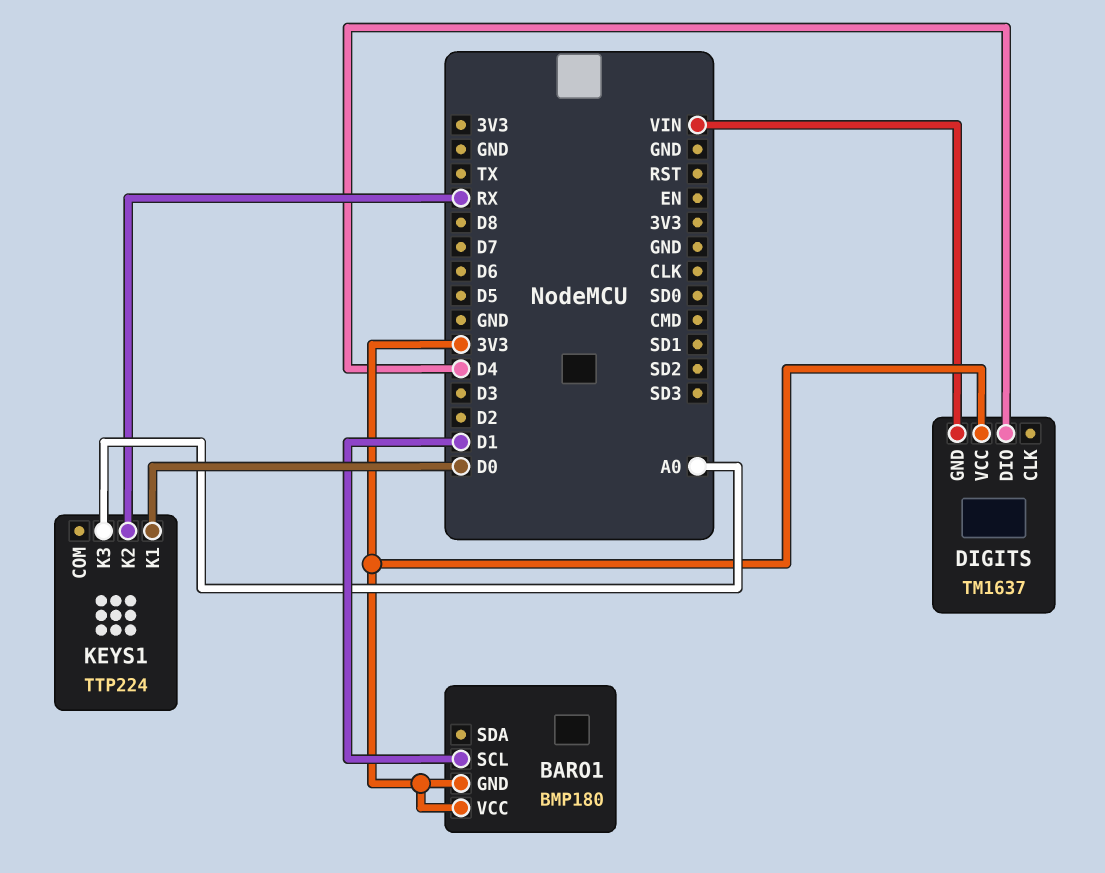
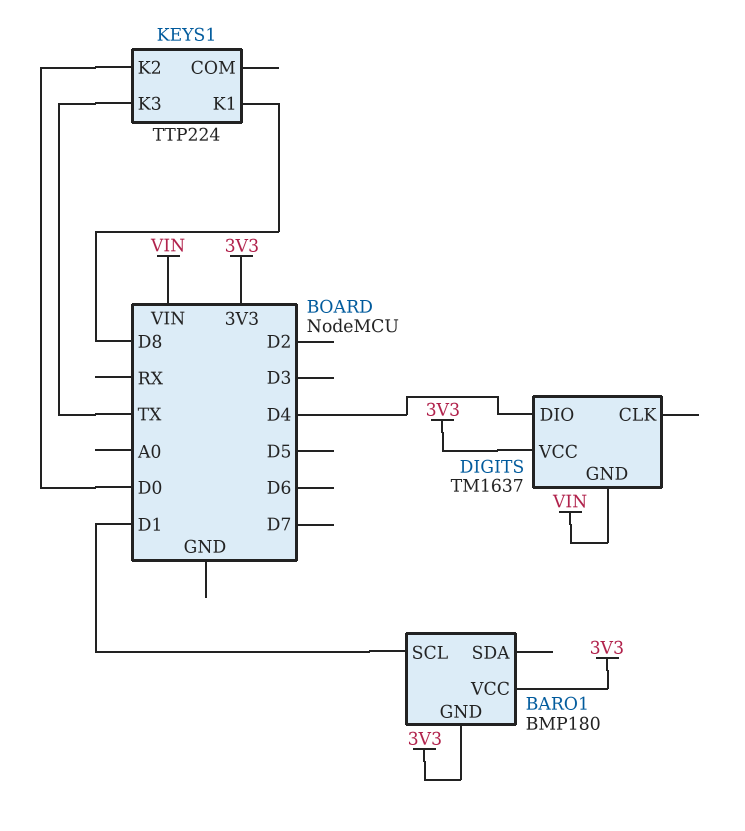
KEYS1 pin K1: D0 -> D8
KEYS1 pin K2: RX -> D0
KEYS1 pin K3: A0 -> TX

